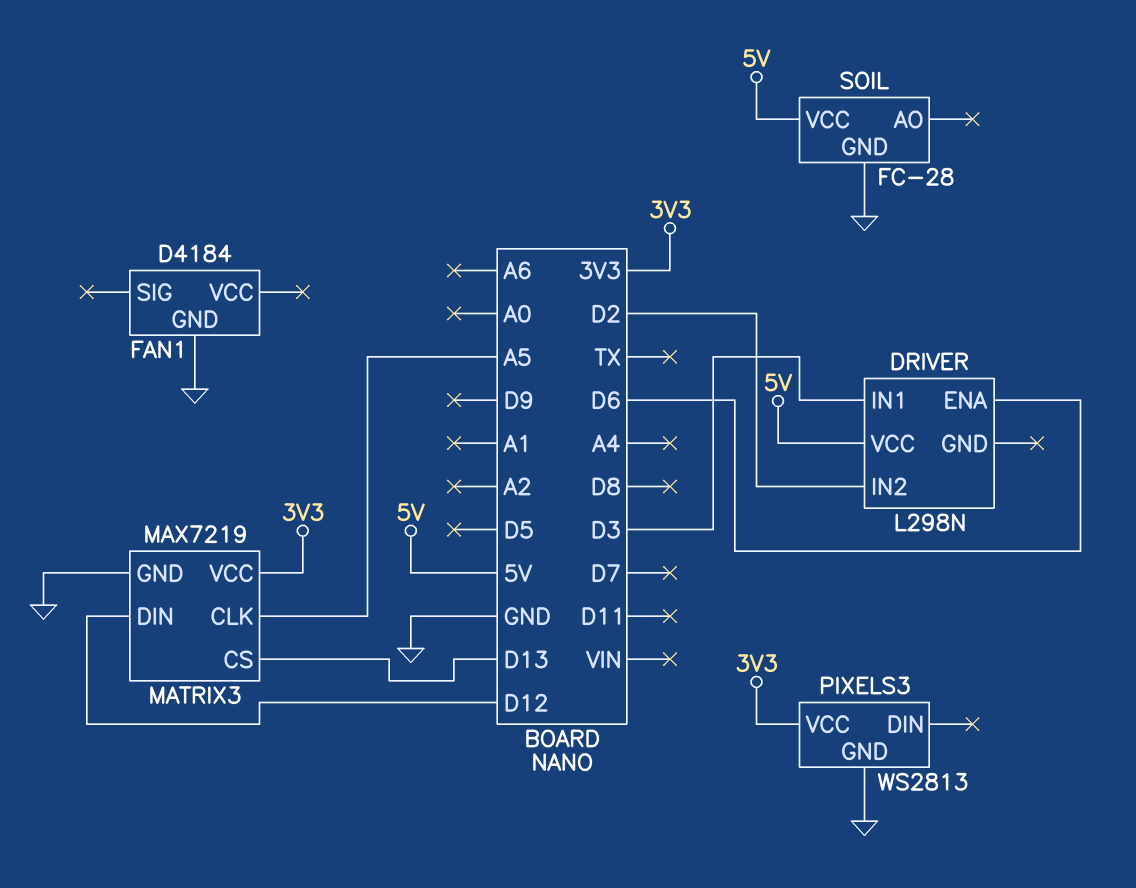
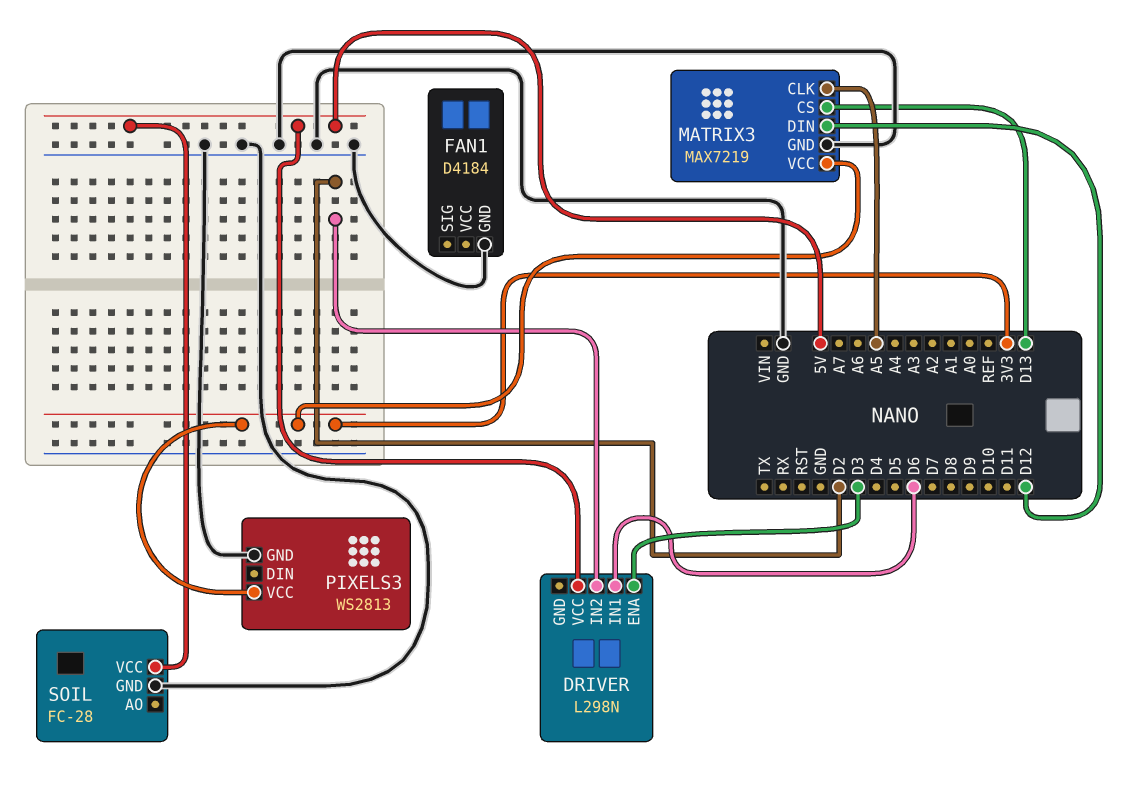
DRIVER pin ENA: D6 -> D3
DRIVER pin IN1: D3 -> D6

